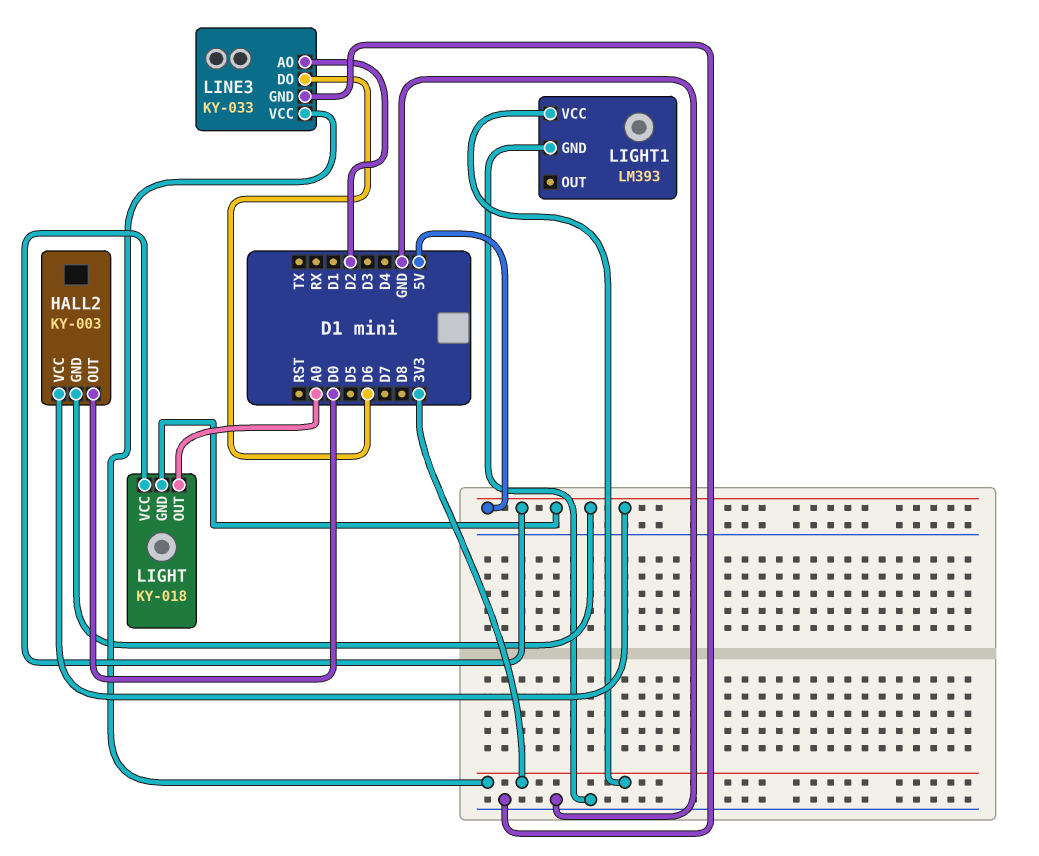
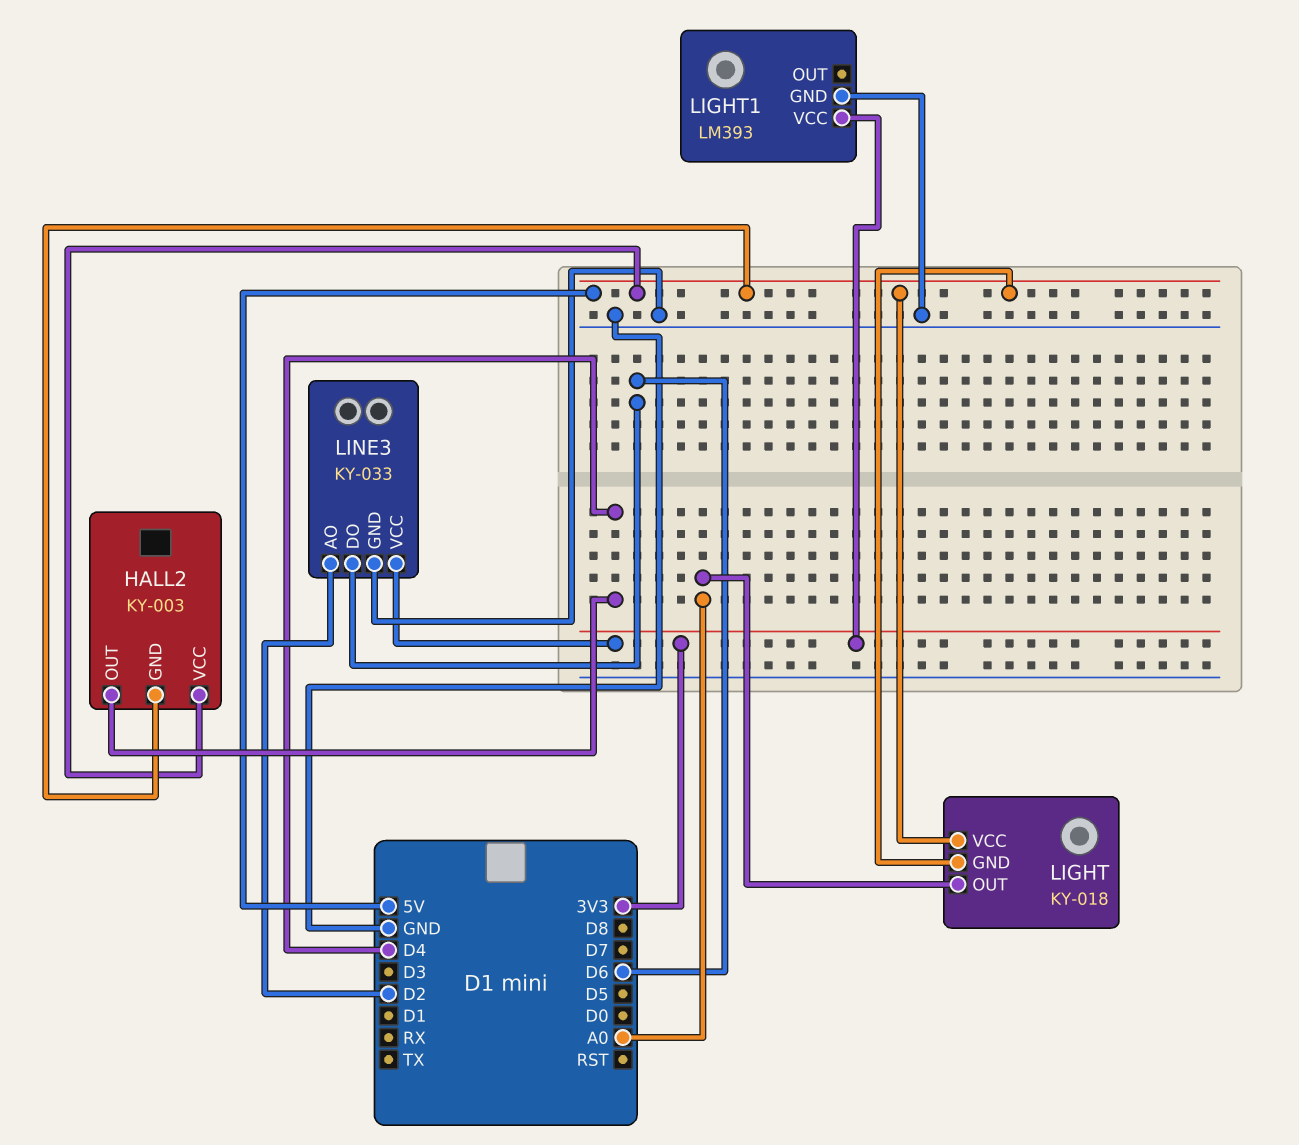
HALL2 pin OUT: D0 -> D4

